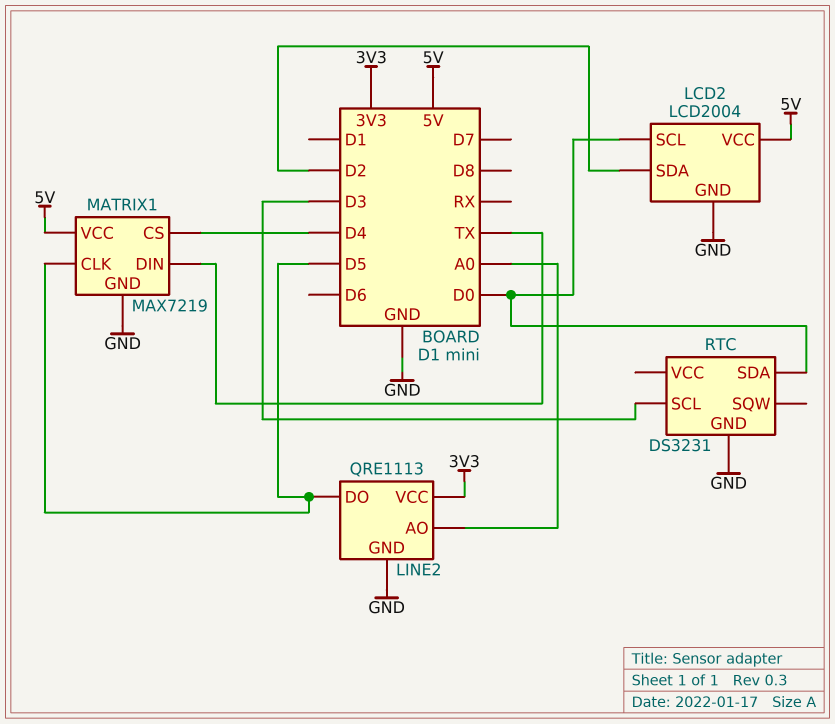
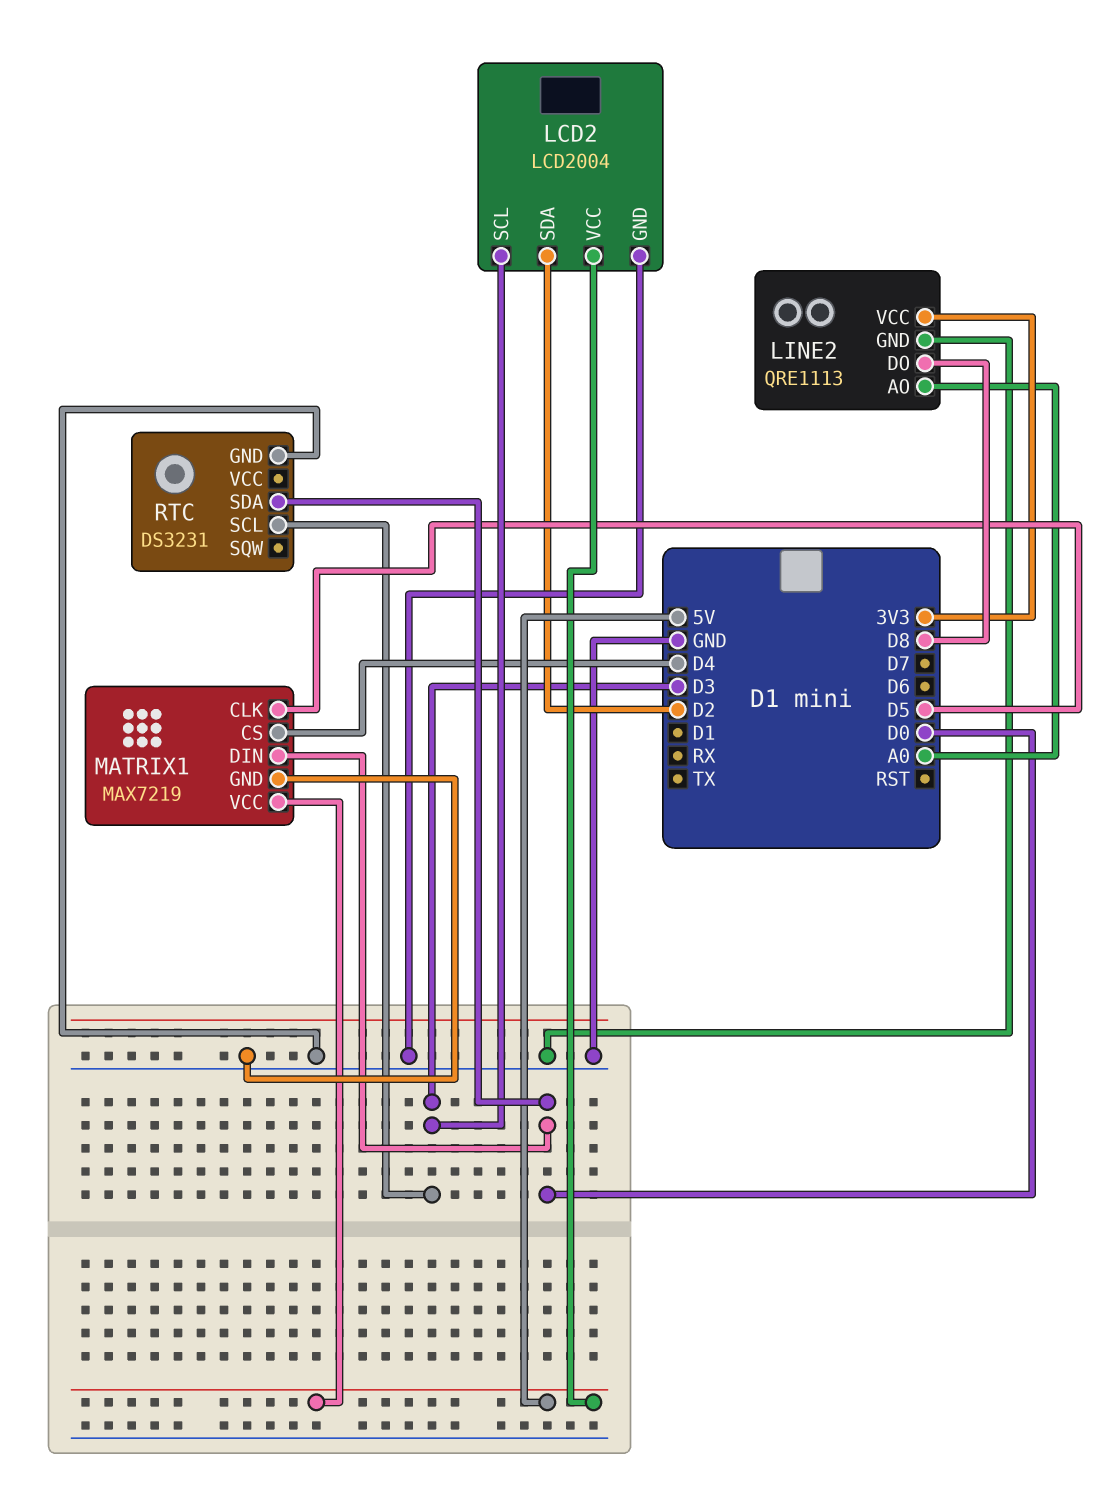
LCD2 pin SCL: D0 -> D3
LINE2 pin DO: D5 -> D8
MATRIX1 pin DIN: TX -> D0

